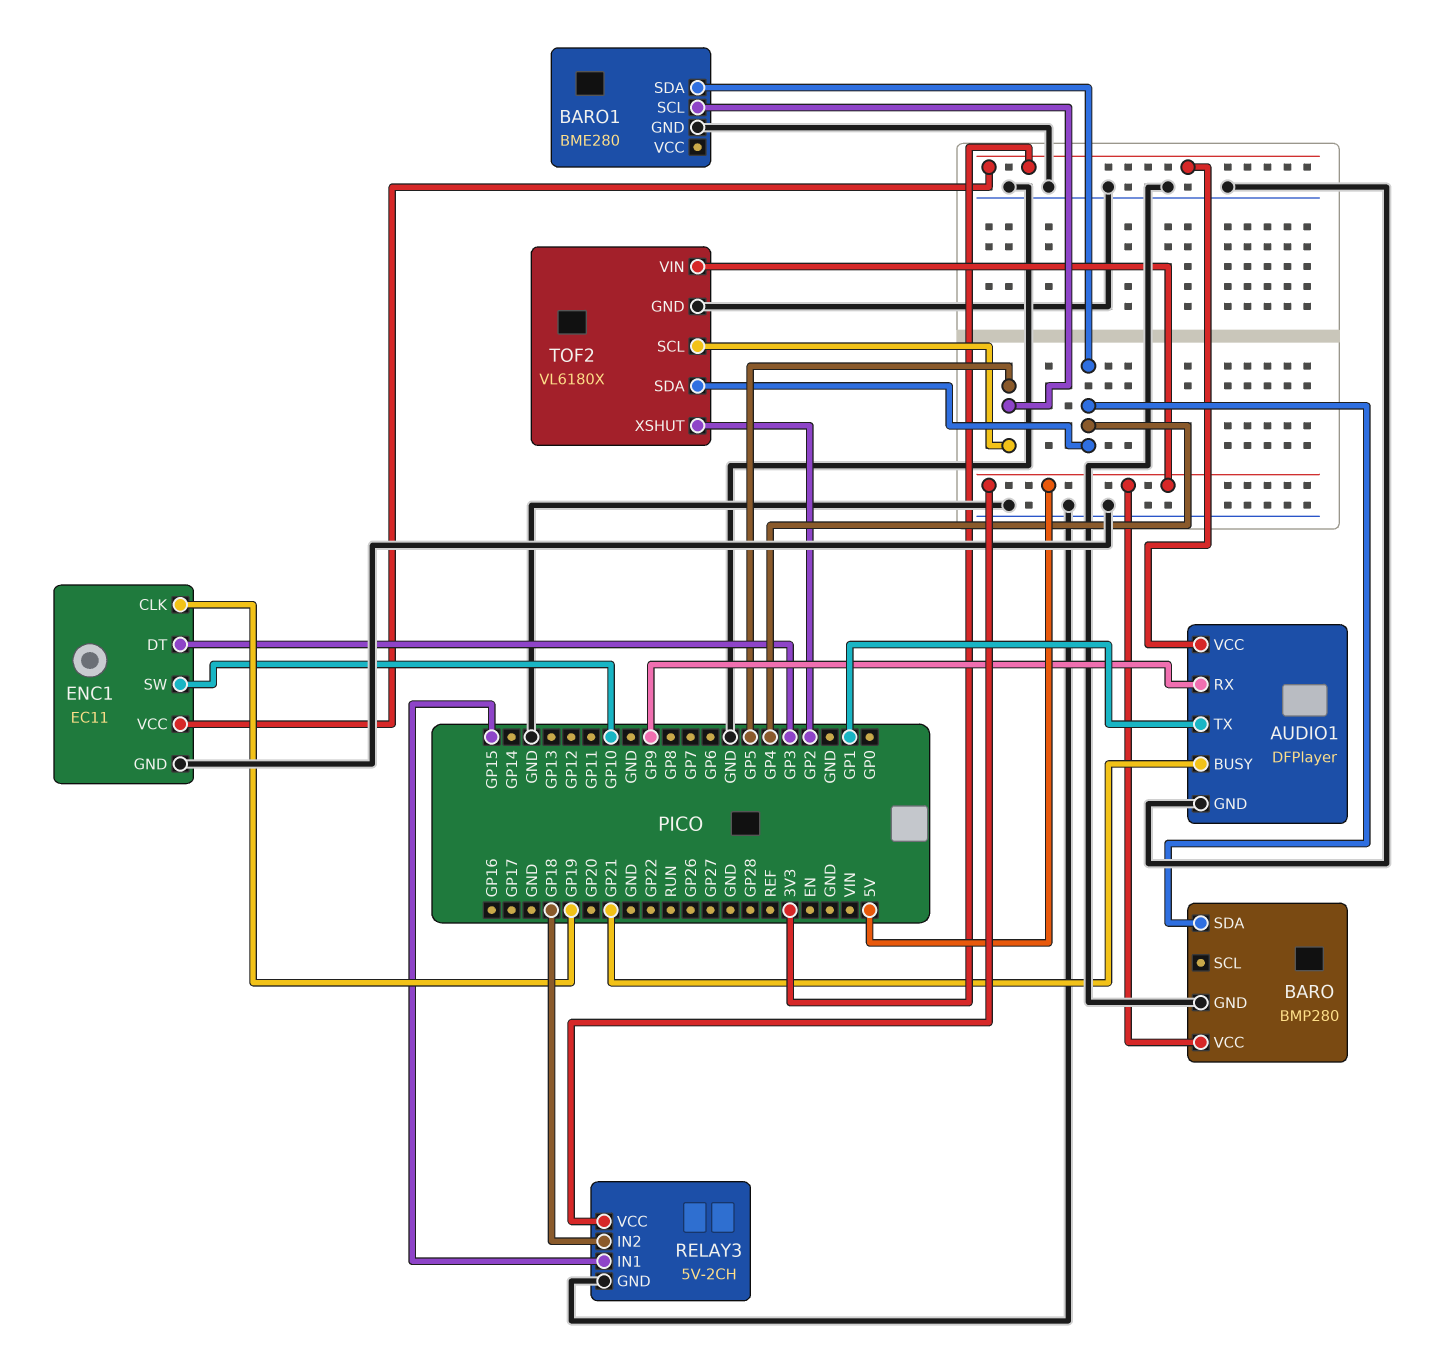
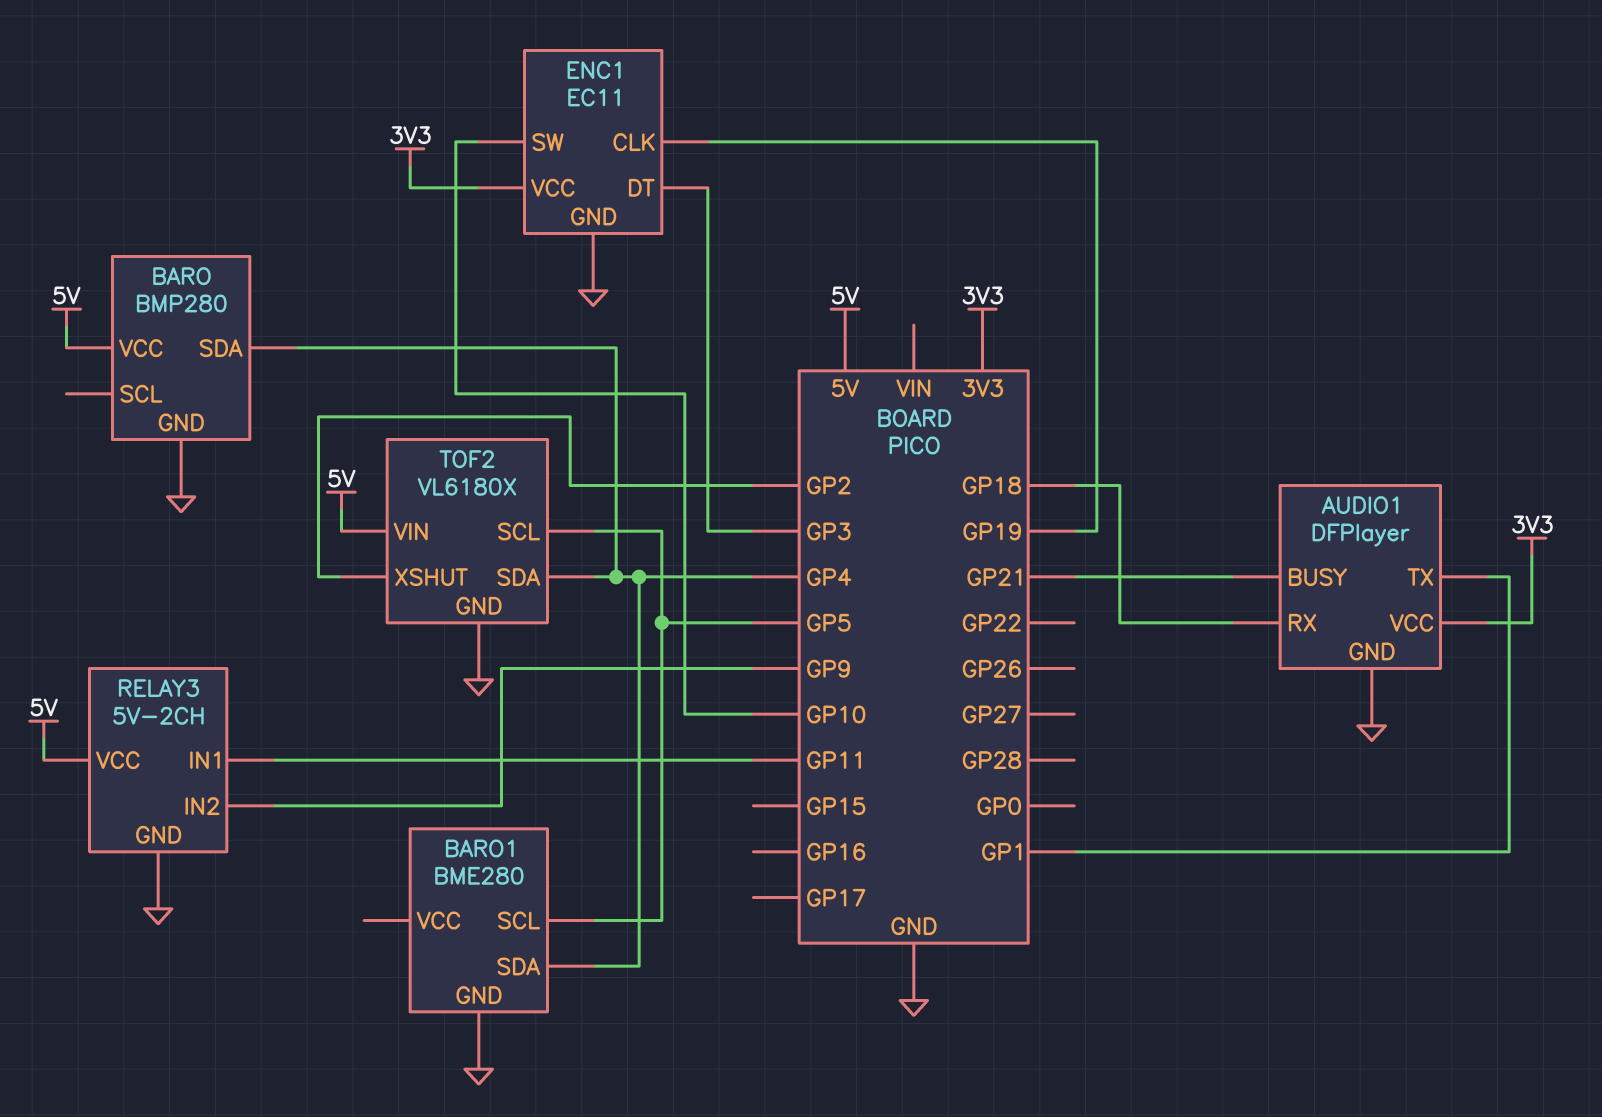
AUDIO1 pin RX: GP9 -> GP18
RELAY3 pin IN1: GP15 -> GP11
RELAY3 pin IN2: GP18 -> GP9

